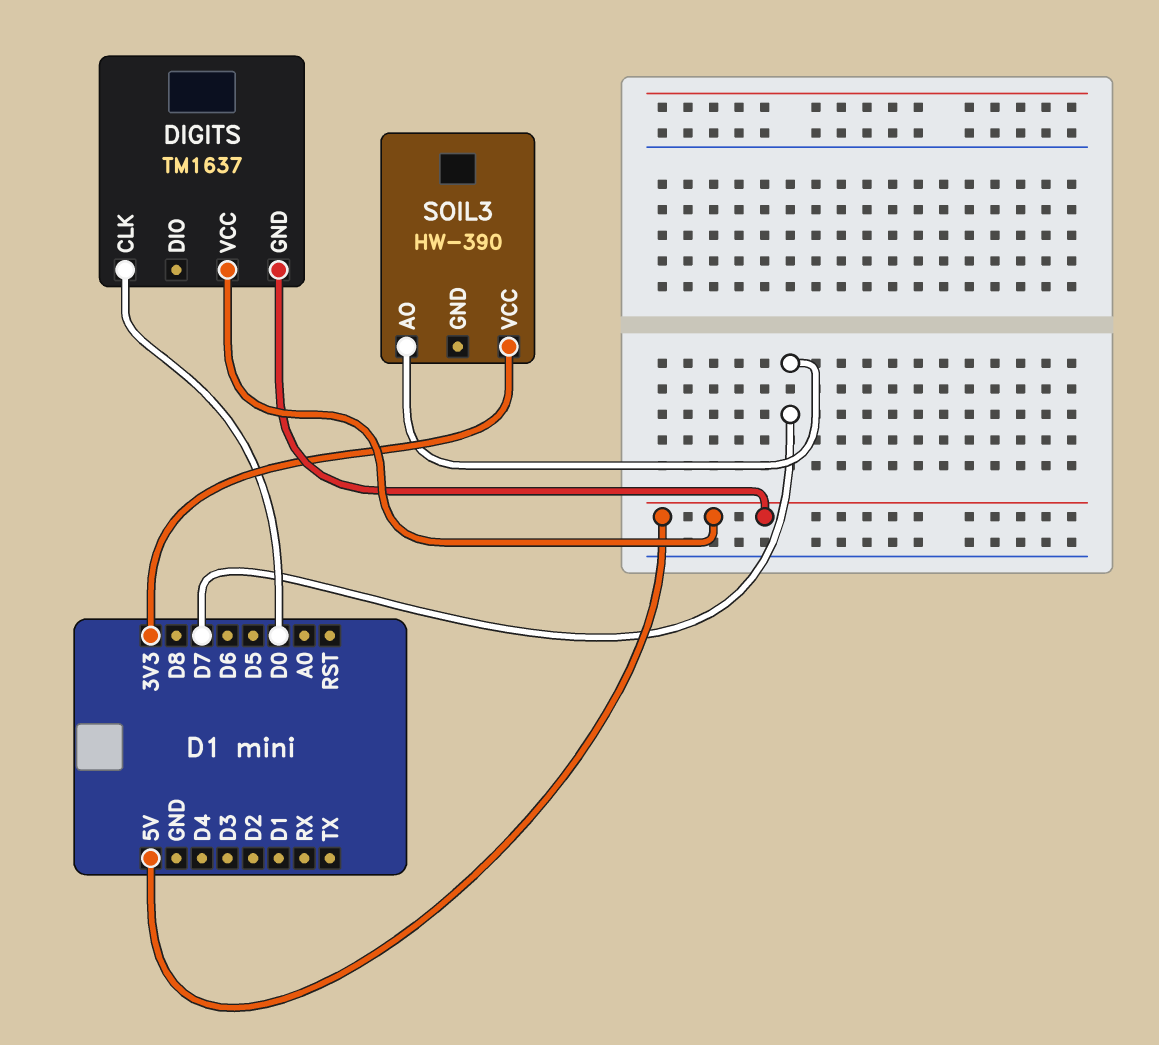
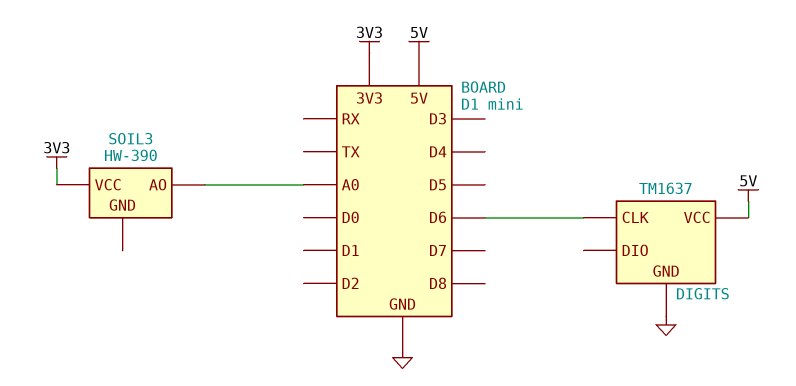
DIGITS pin CLK: D0 -> D6
DIGITS pin GND: 5V -> GND
SOIL3 pin AO: D7 -> A0

